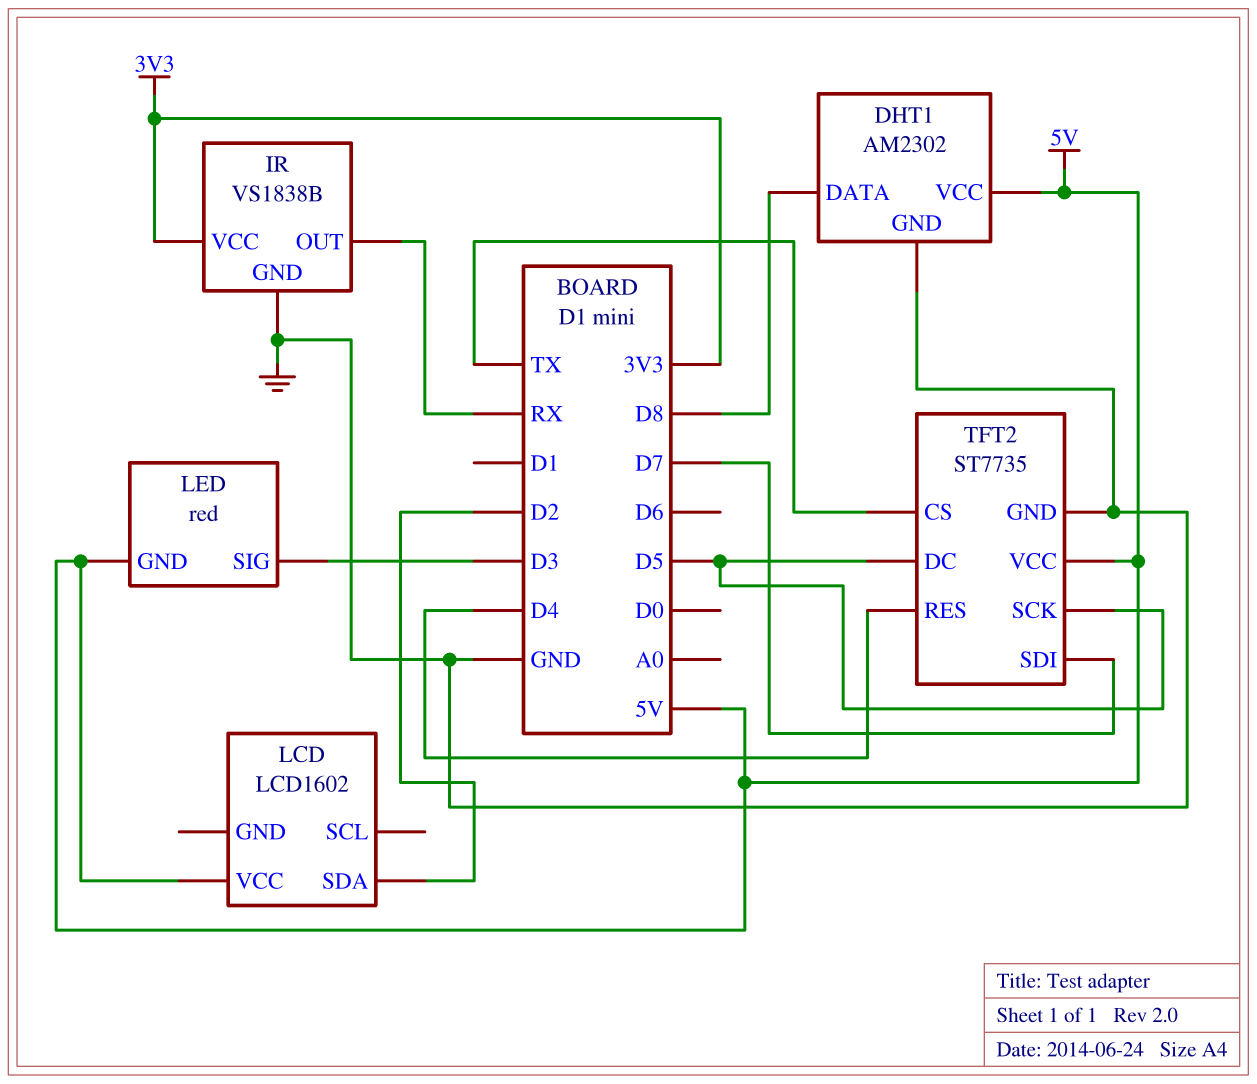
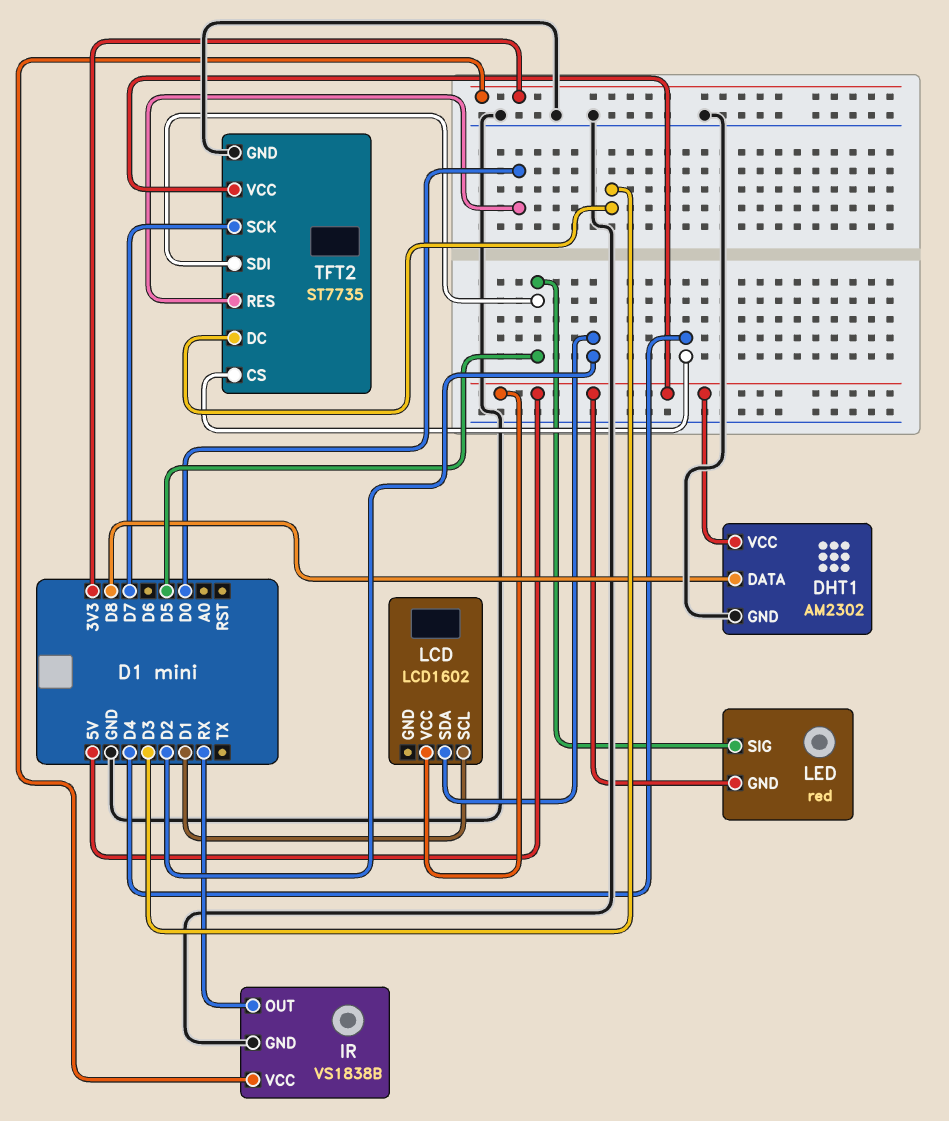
LCD pin SCL: none -> D1
LED pin SIG: D3 -> D5
TFT2 pin CS: TX -> D4
TFT2 pin DC: D5 -> D3
TFT2 pin RES: D4 -> D0
TFT2 pin SCK: D5 -> D7
TFT2 pin SDI: D7 -> D5

